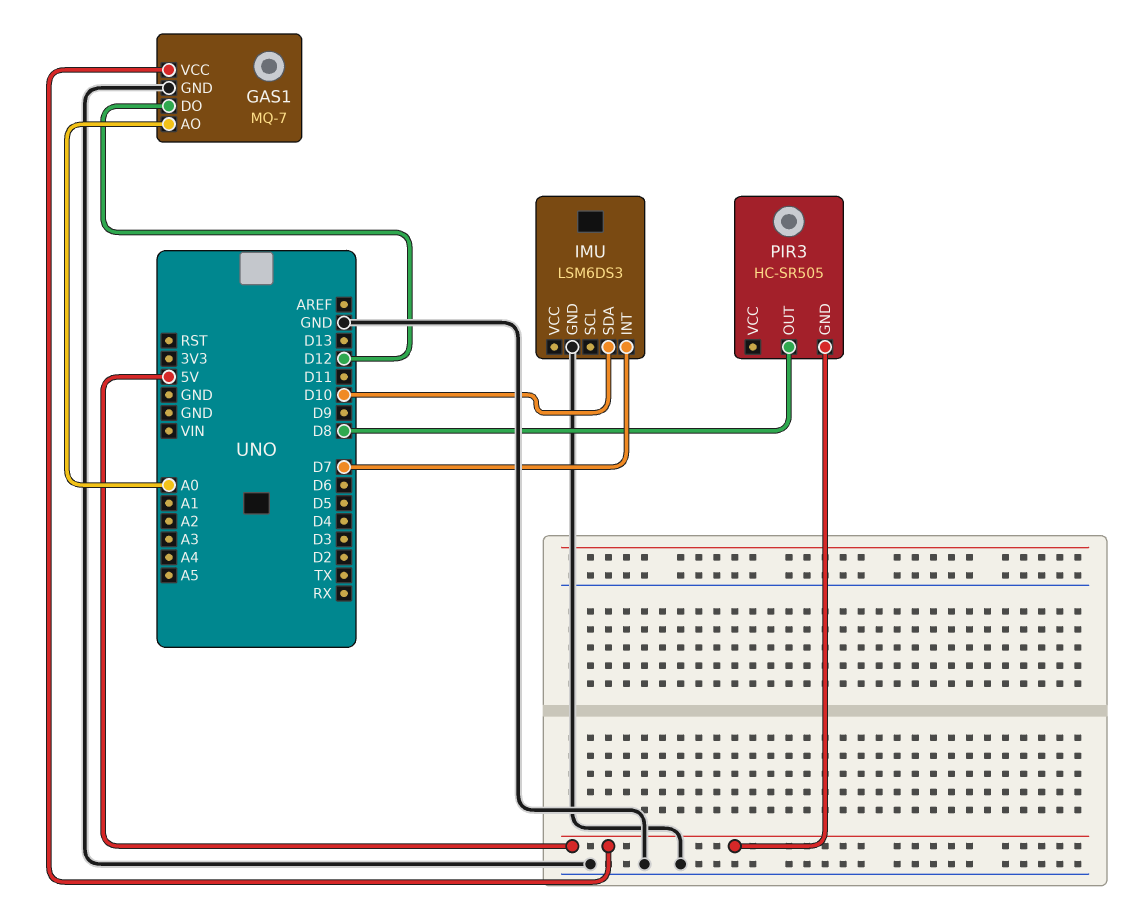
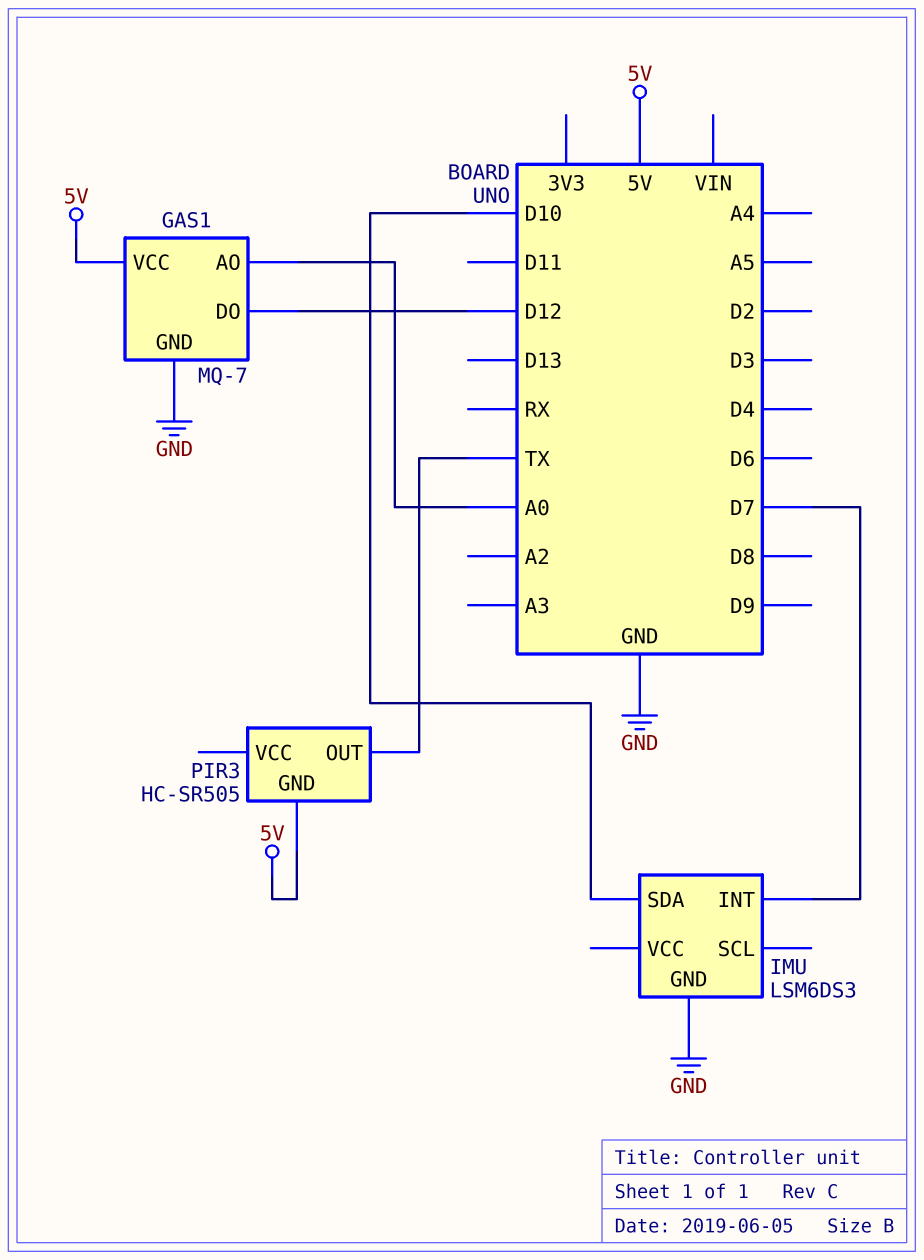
PIR3 pin OUT: D8 -> TX

